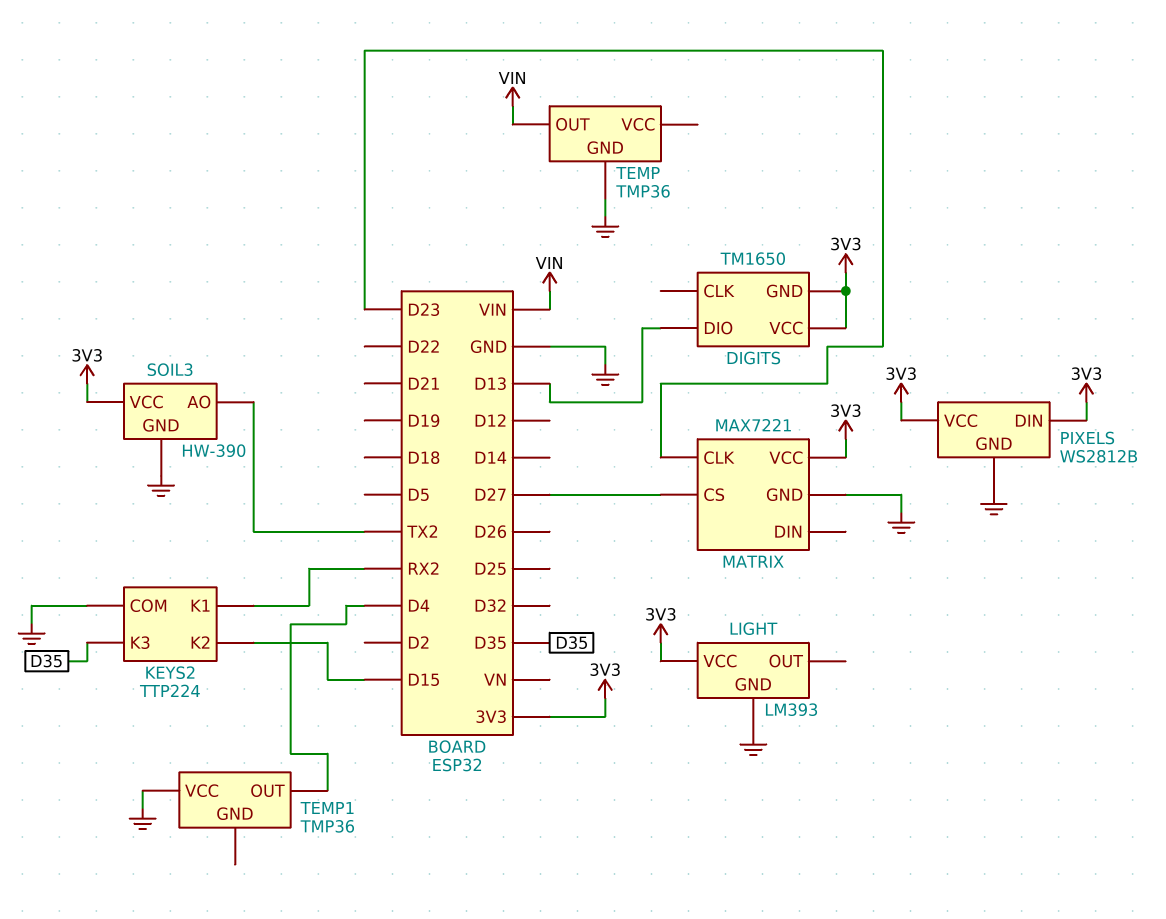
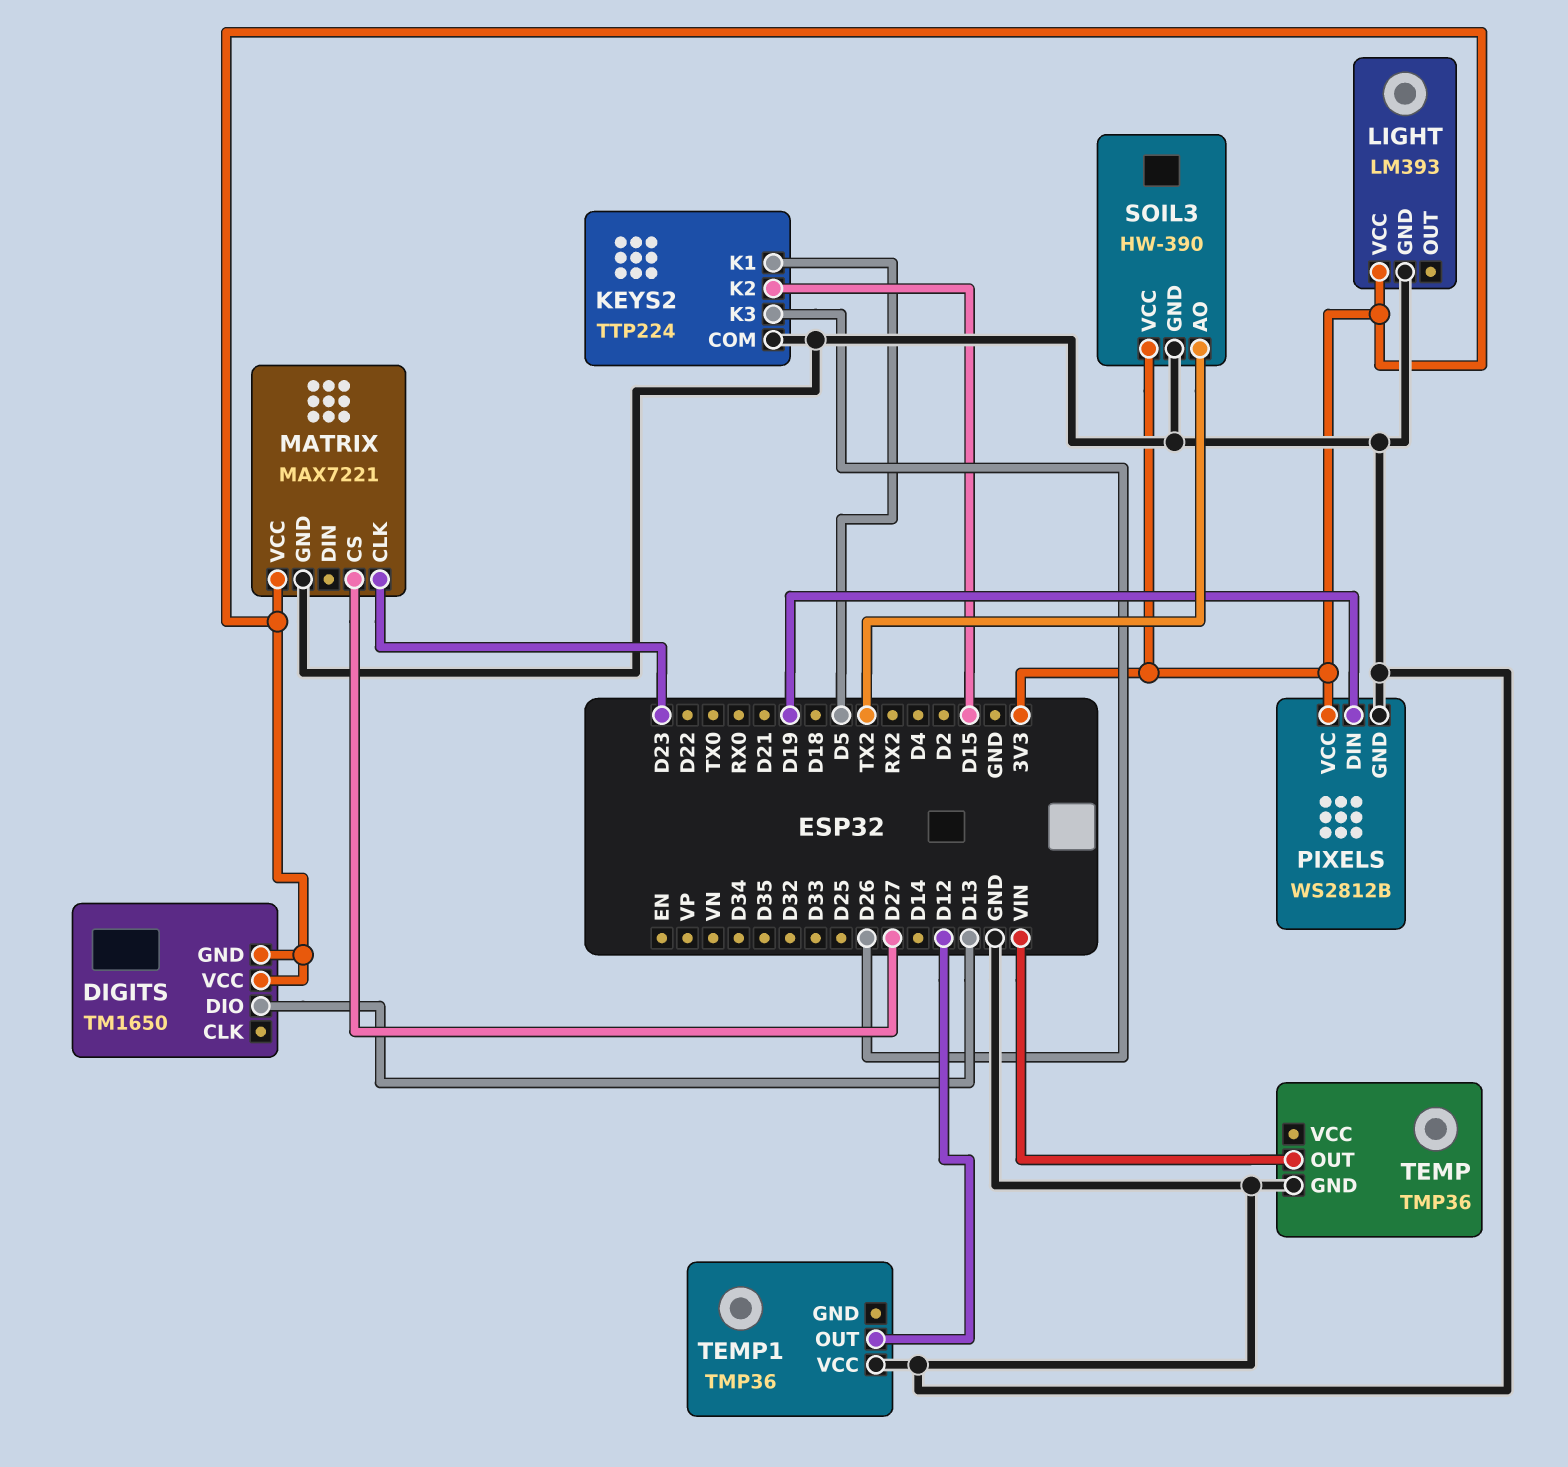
KEYS2 pin K1: RX2 -> D5
KEYS2 pin K3: D35 -> D26
PIXELS pin DIN: 3V3 -> D19
TEMP1 pin OUT: D4 -> D12

